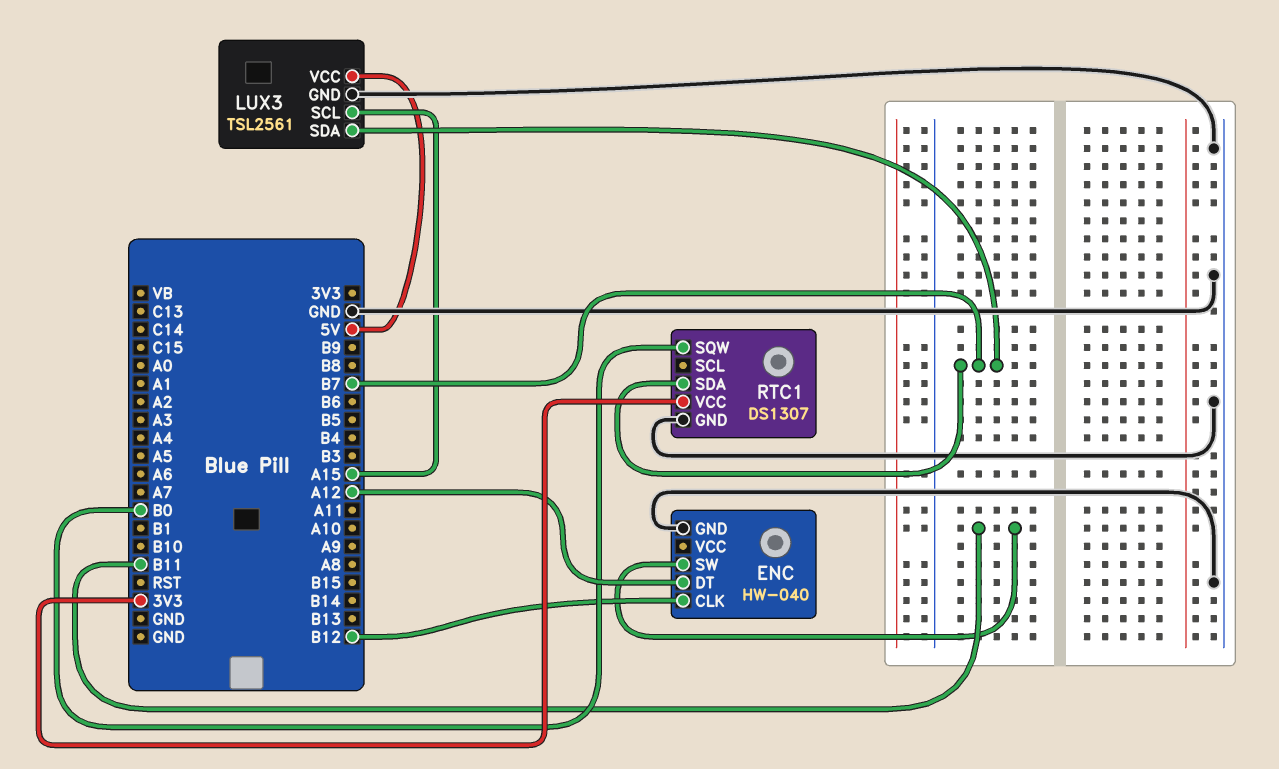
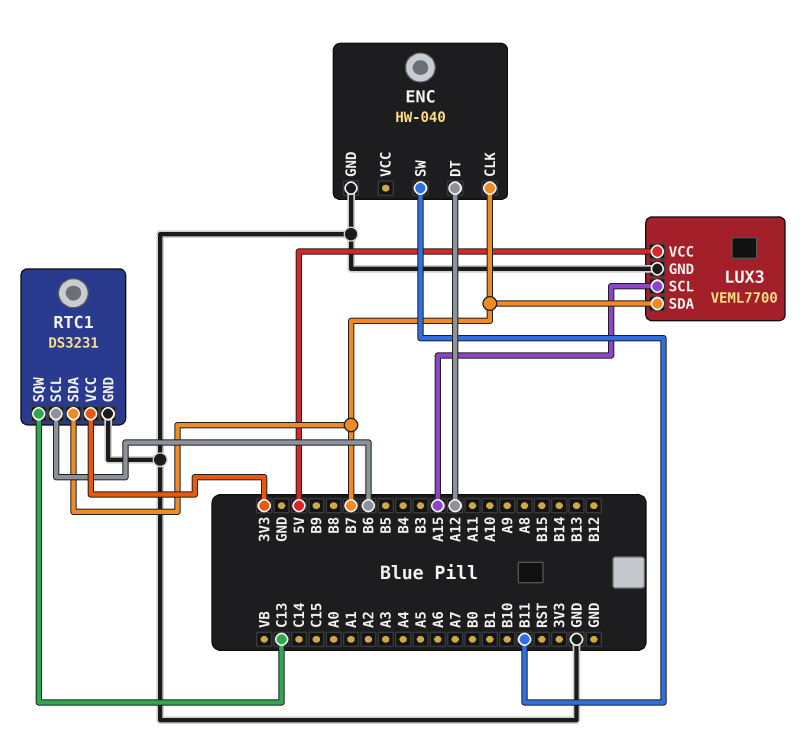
ENC pin CLK: B12 -> B7
LUX3: TSL2561 -> VEML7700
RTC1: DS1307 -> DS3231
RTC1 pin SCL: none -> B6
RTC1 pin SQW: B0 -> C13

